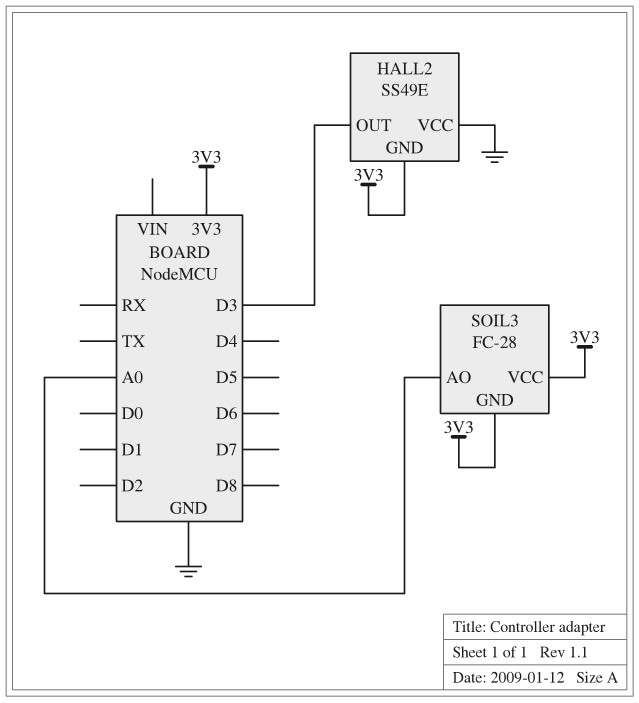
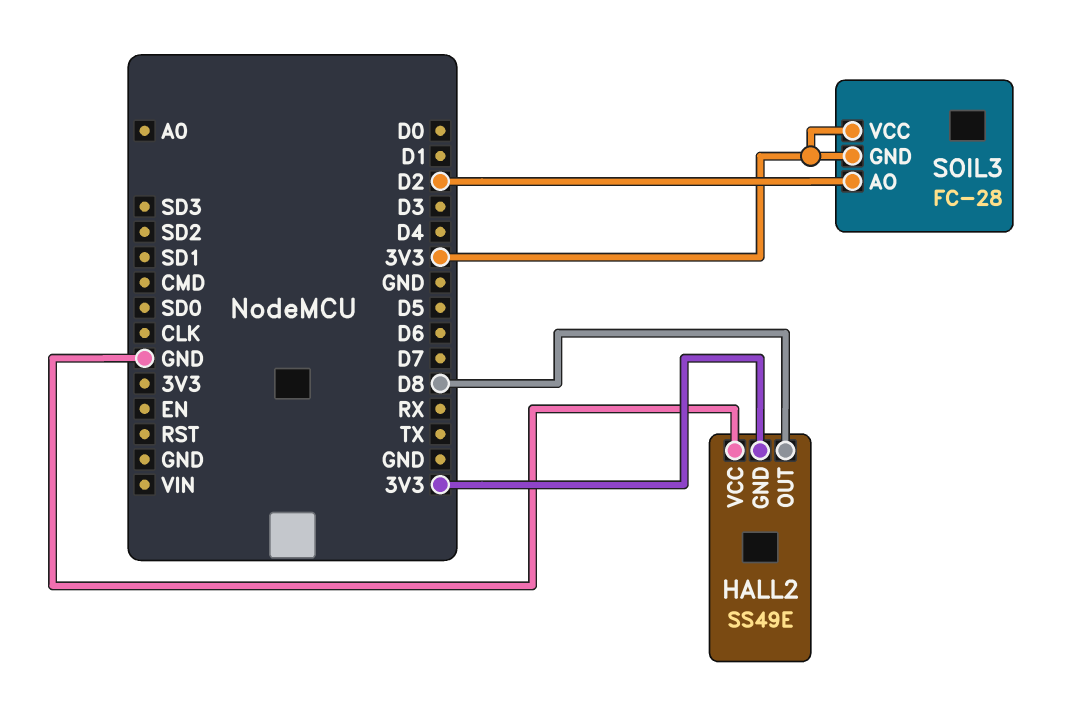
HALL2 pin OUT: D3 -> D8
SOIL3 pin AO: A0 -> D2

